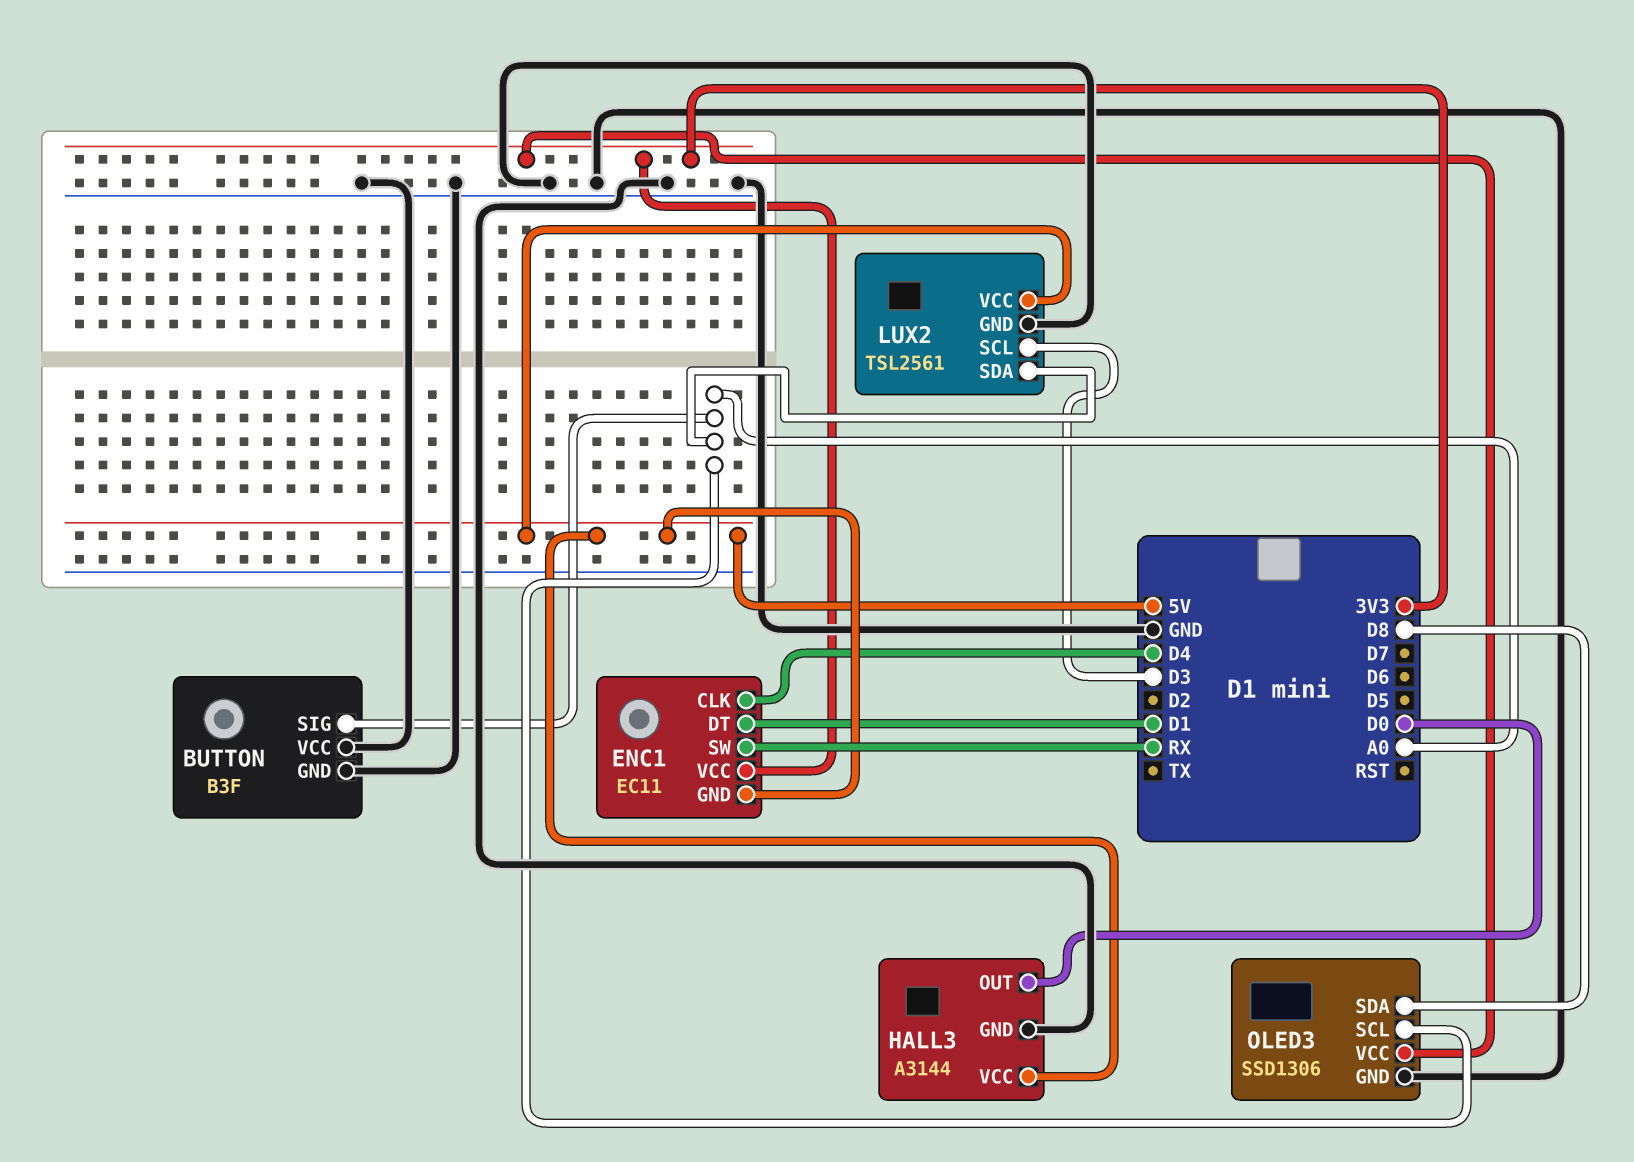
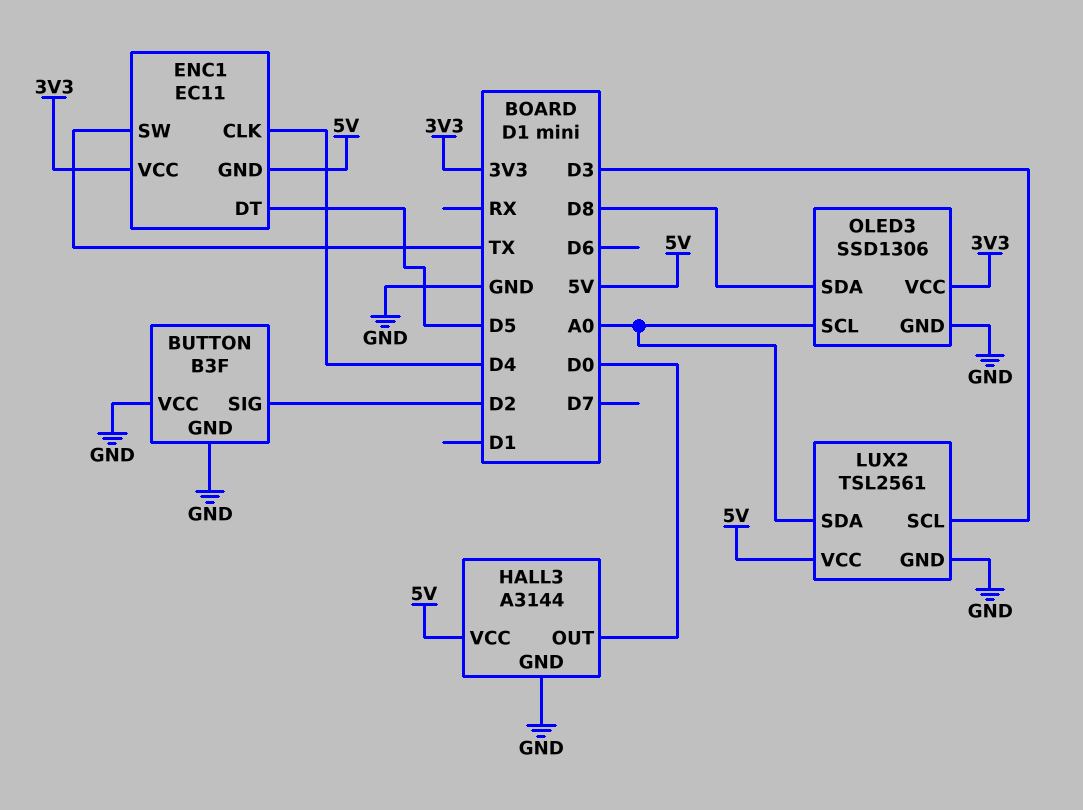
BUTTON pin SIG: A0 -> D2
ENC1 pin DT: D1 -> D5
ENC1 pin SW: RX -> TX

